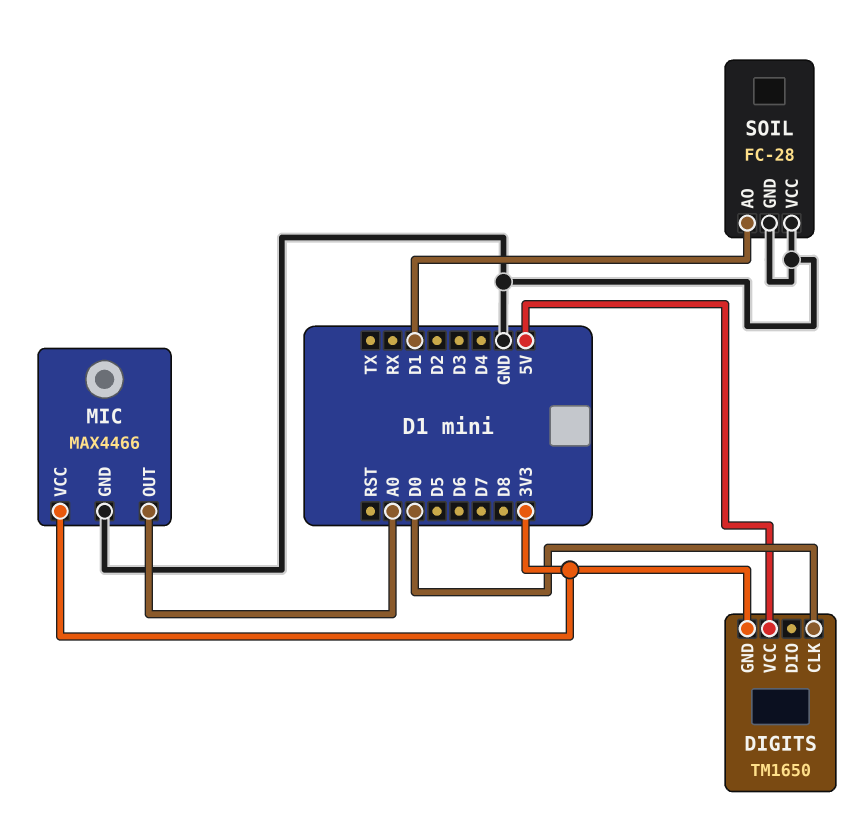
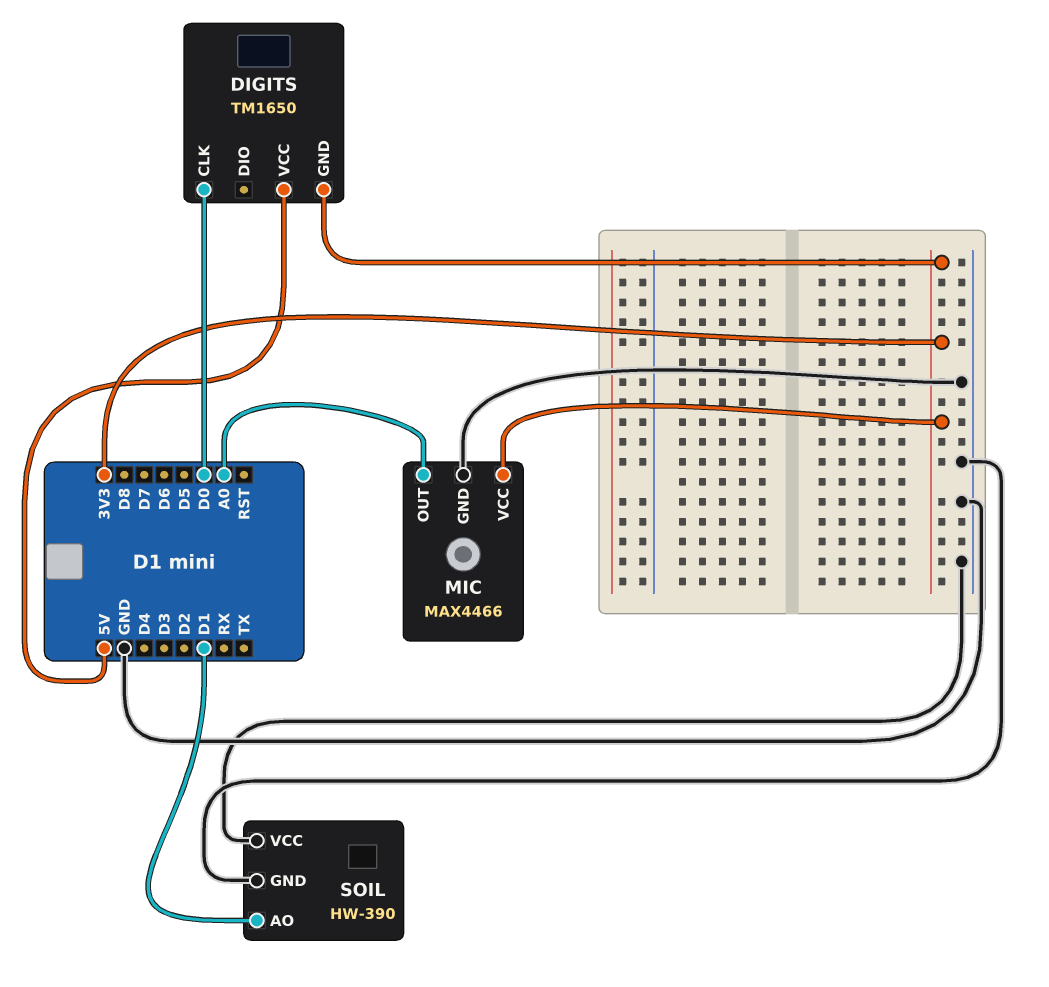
SOIL: FC-28 -> HW-390

